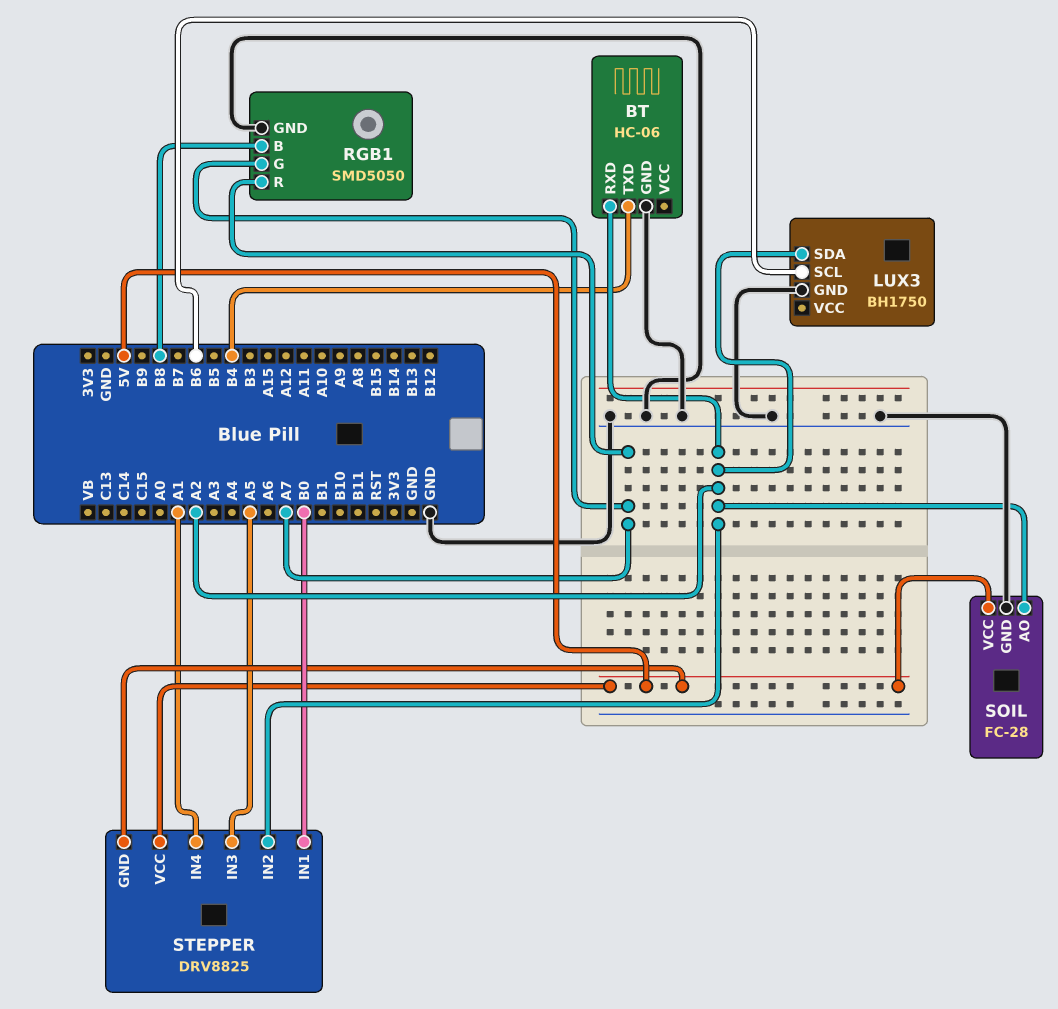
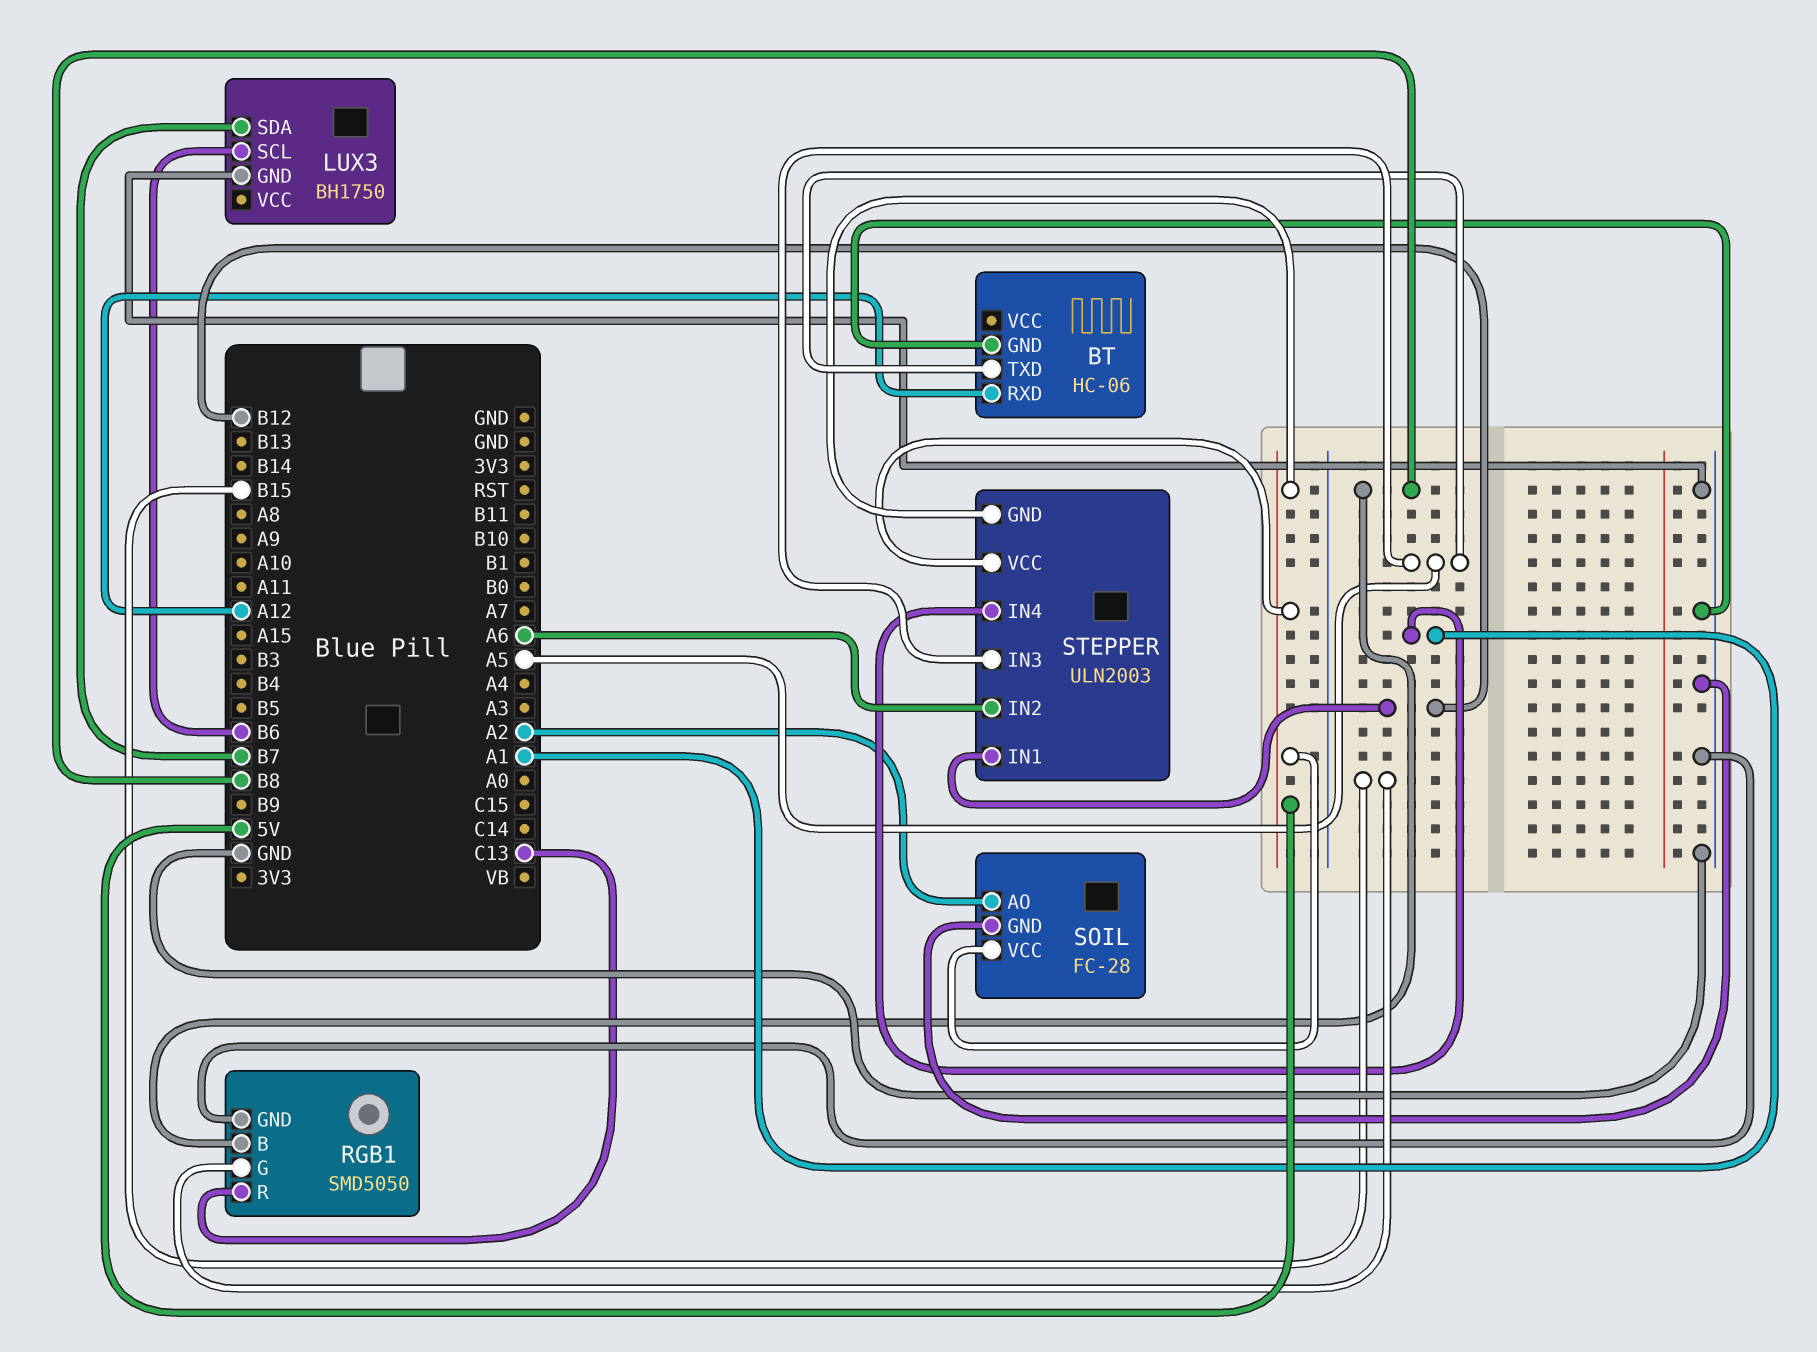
BT pin RXD: A2 -> A12
BT pin TXD: B4 -> A5
LUX3 pin SDA: A2 -> B7
RGB1 pin G: A7 -> B15
RGB1 pin R: A7 -> C13
STEPPER: DRV8825 -> ULN2003
STEPPER pin IN1: B0 -> B12
STEPPER pin IN2: A2 -> A6

